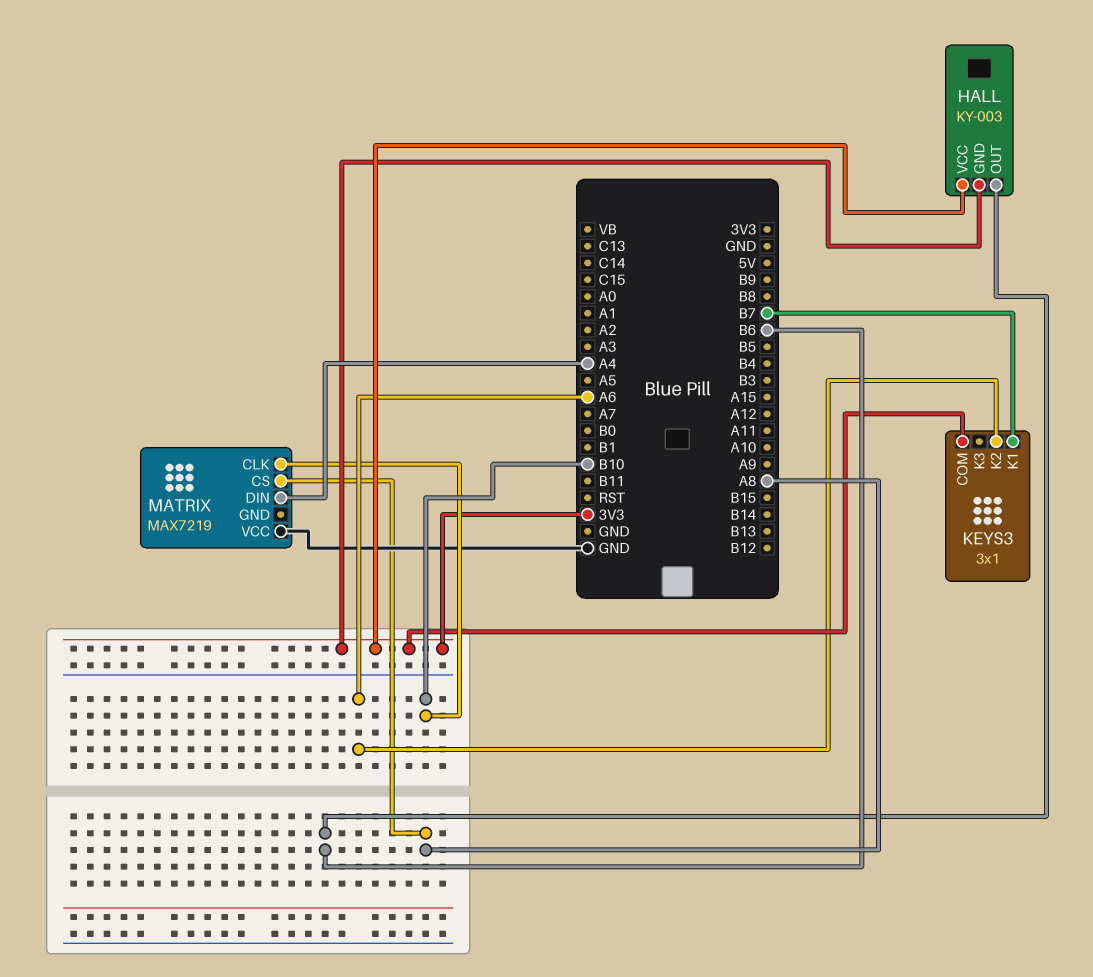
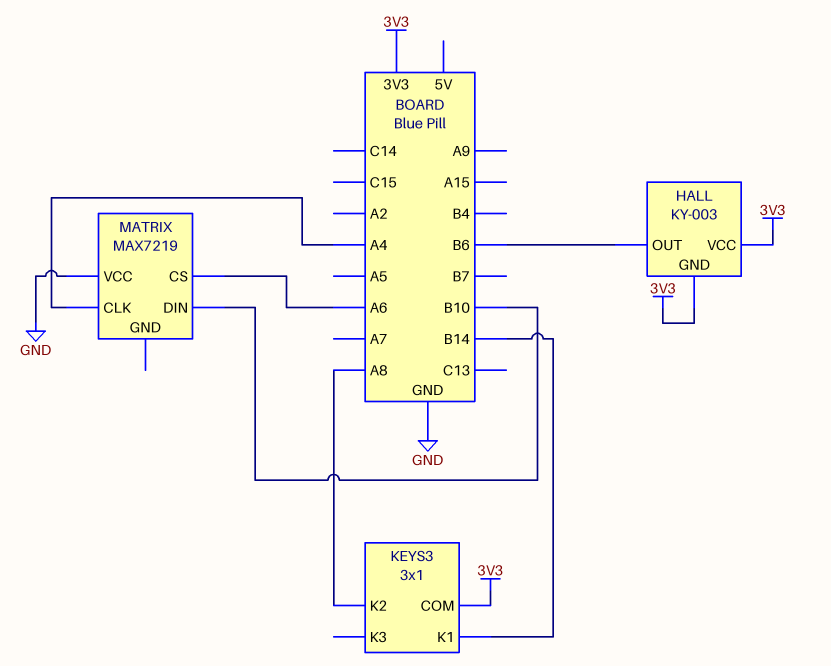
KEYS3 pin K1: B7 -> B14
KEYS3 pin K2: A6 -> A8
MATRIX pin CLK: B10 -> A4
MATRIX pin CS: A8 -> A6
MATRIX pin DIN: A4 -> B10

